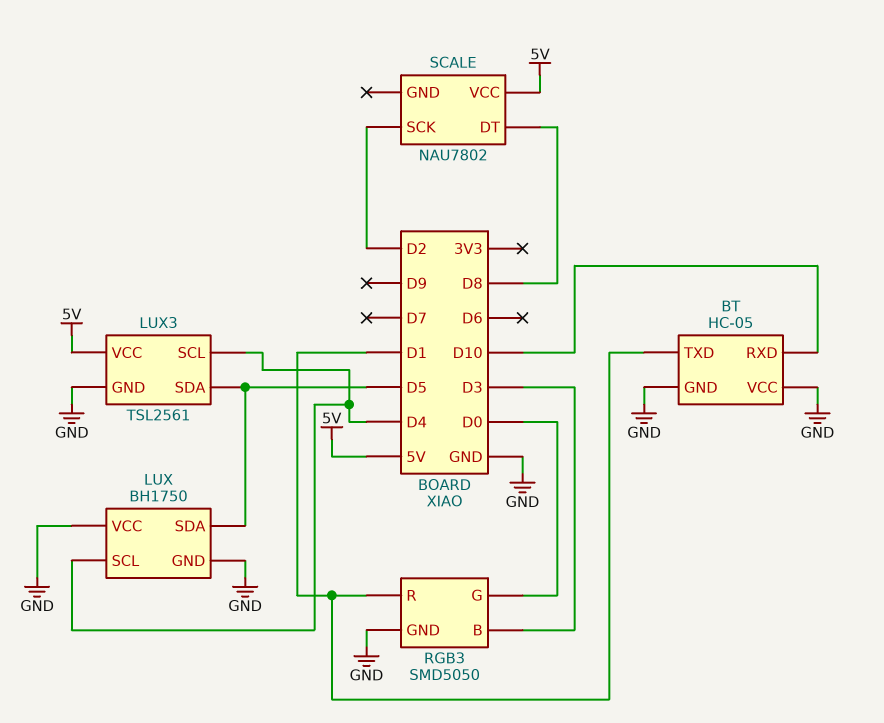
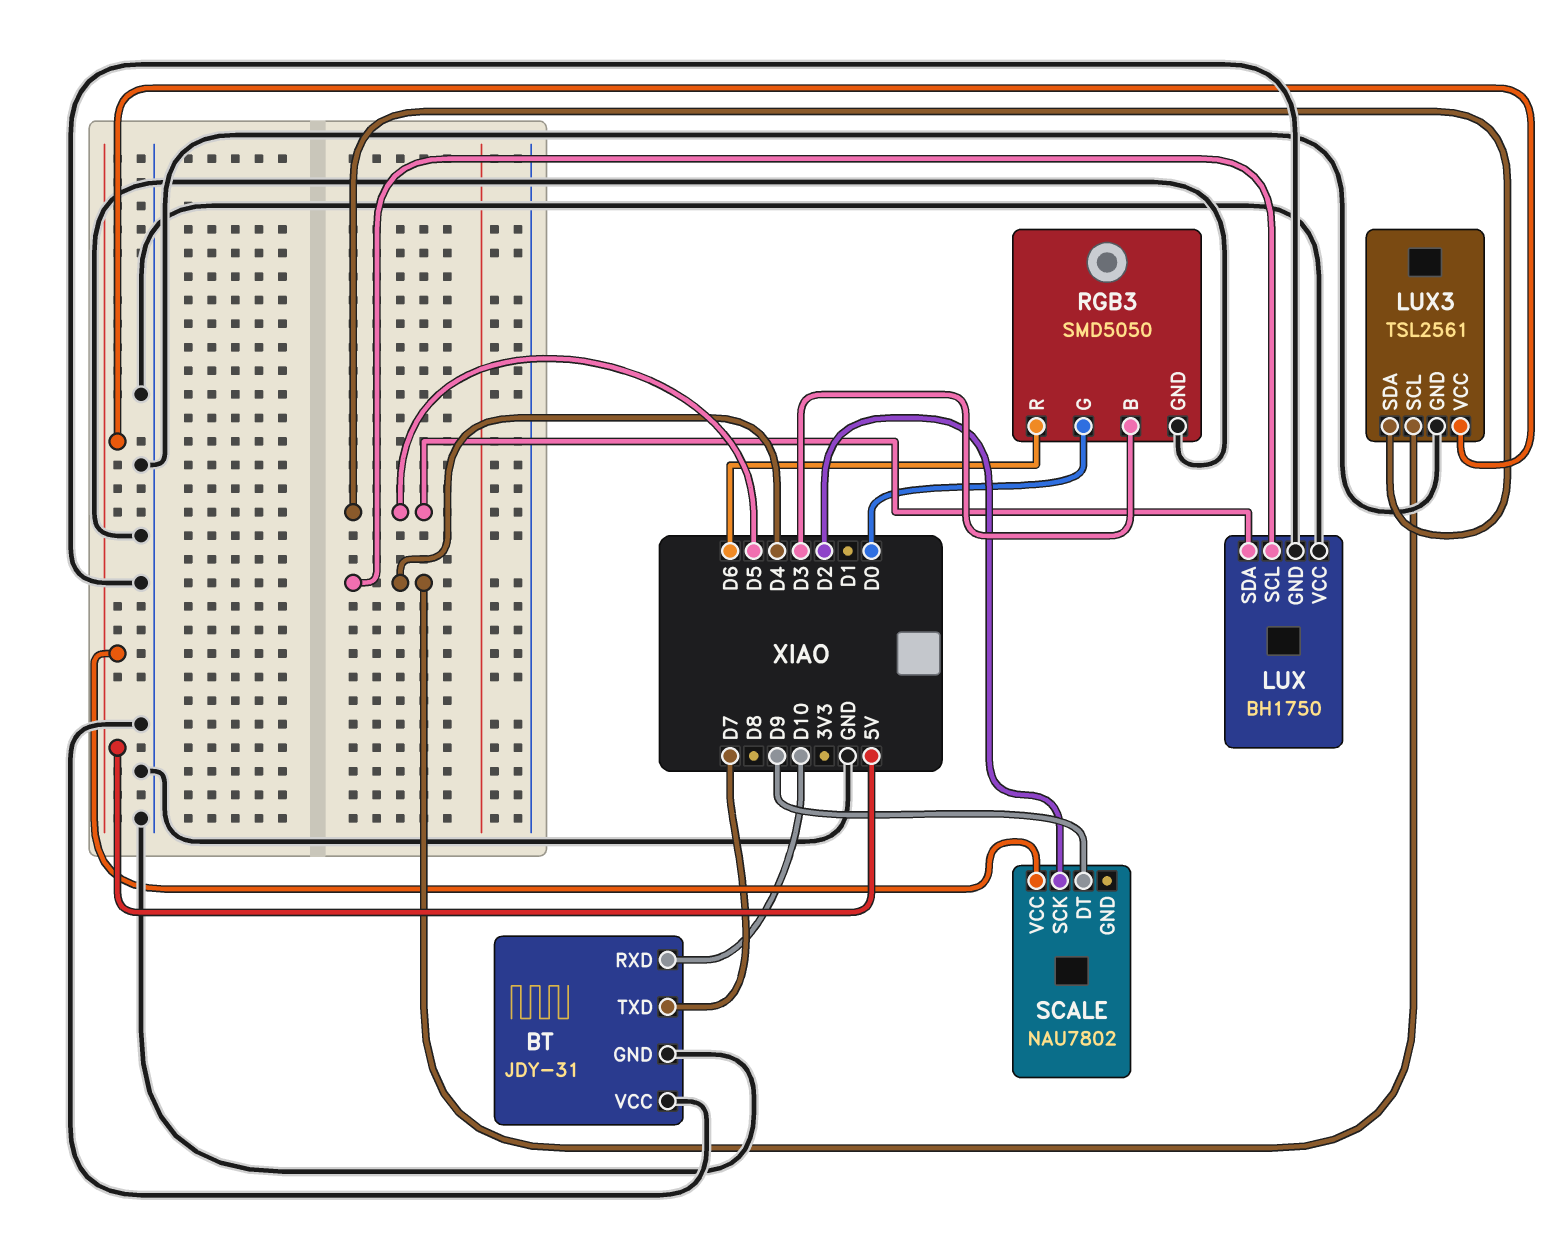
BT: HC-05 -> JDY-31
BT pin TXD: D1 -> D7
RGB3 pin R: D1 -> D6
SCALE pin DT: D8 -> D9

